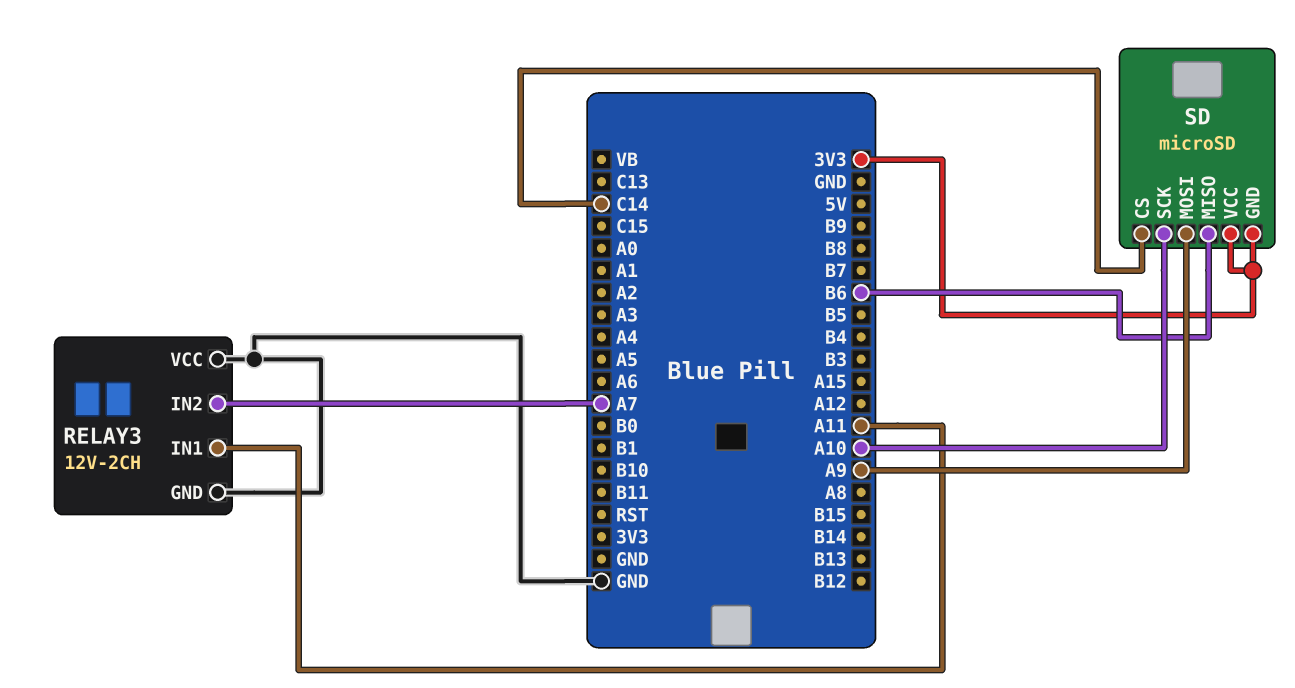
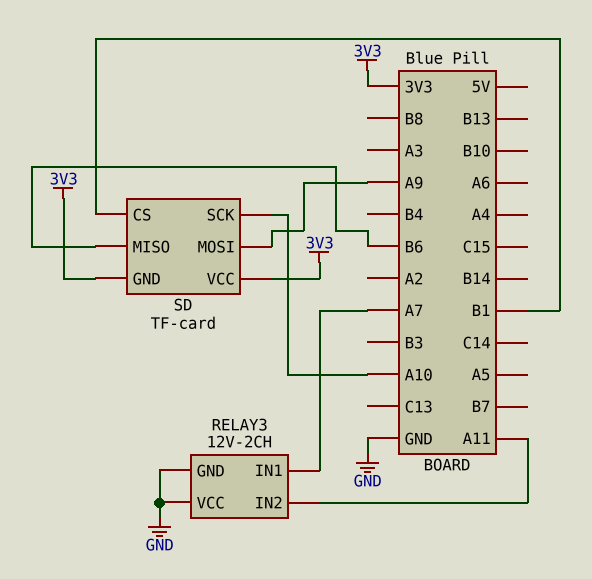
RELAY3 pin IN1: A11 -> A7
RELAY3 pin IN2: A7 -> A11
SD: microSD -> TF-card
SD pin CS: C14 -> B1

